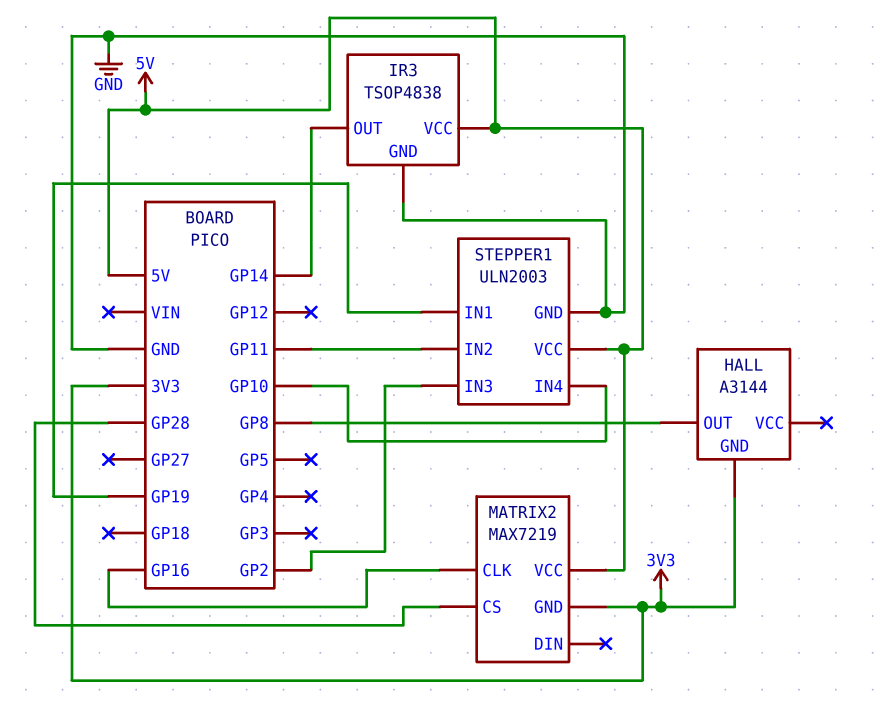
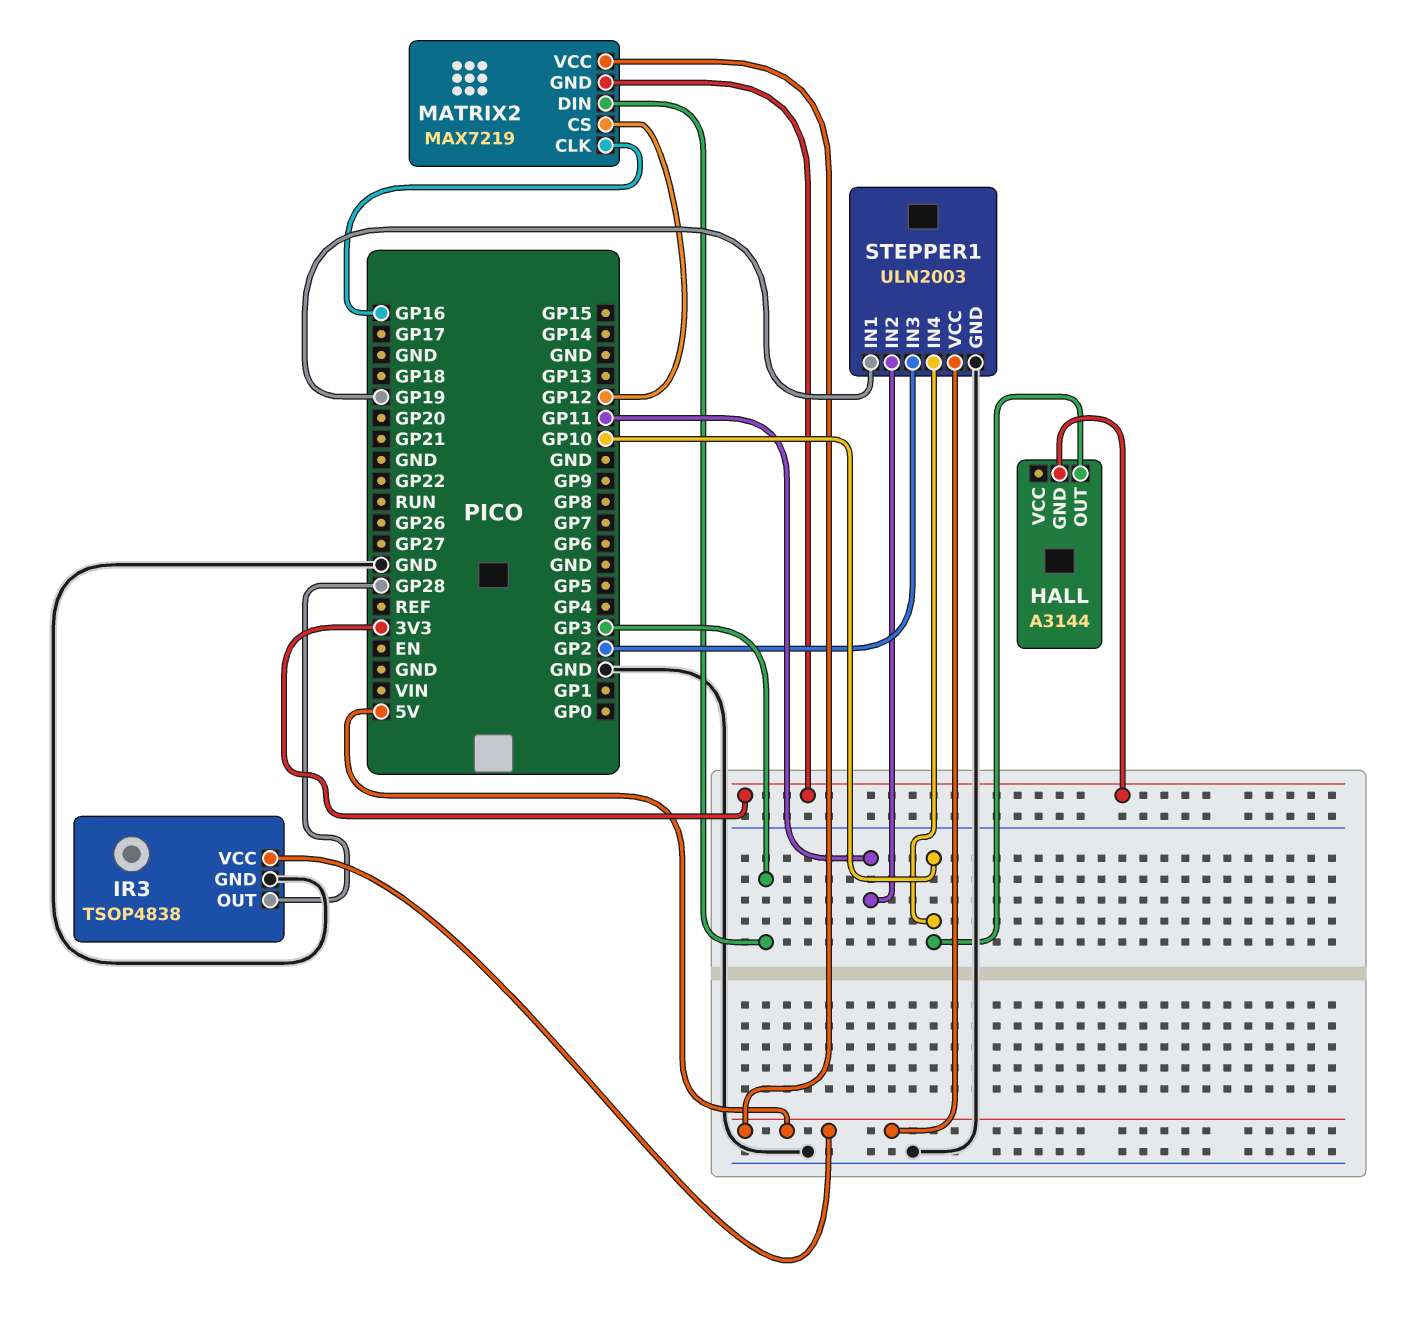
HALL pin OUT: GP8 -> GP10
IR3 pin OUT: GP14 -> GP28
MATRIX2 pin CS: GP28 -> GP12
MATRIX2 pin DIN: none -> GP3

